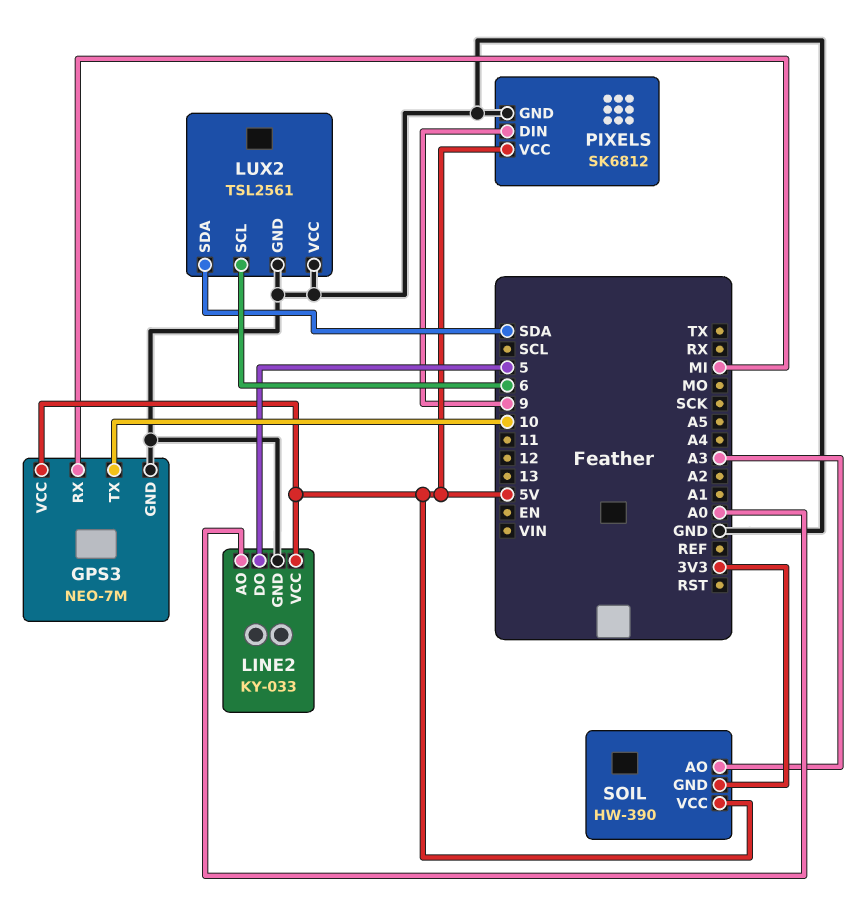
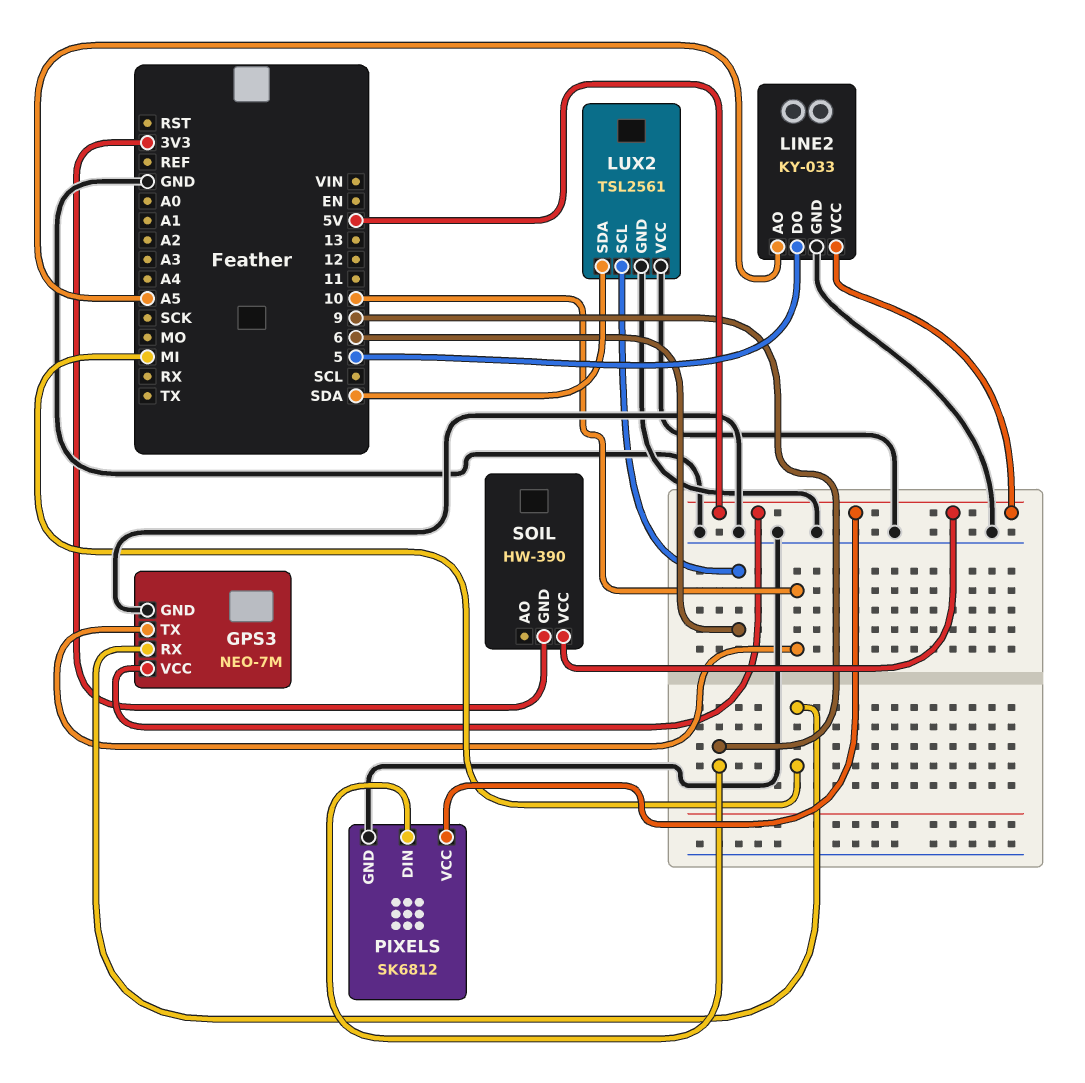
LINE2 pin AO: A0 -> A5
SOIL pin AO: A3 -> none

